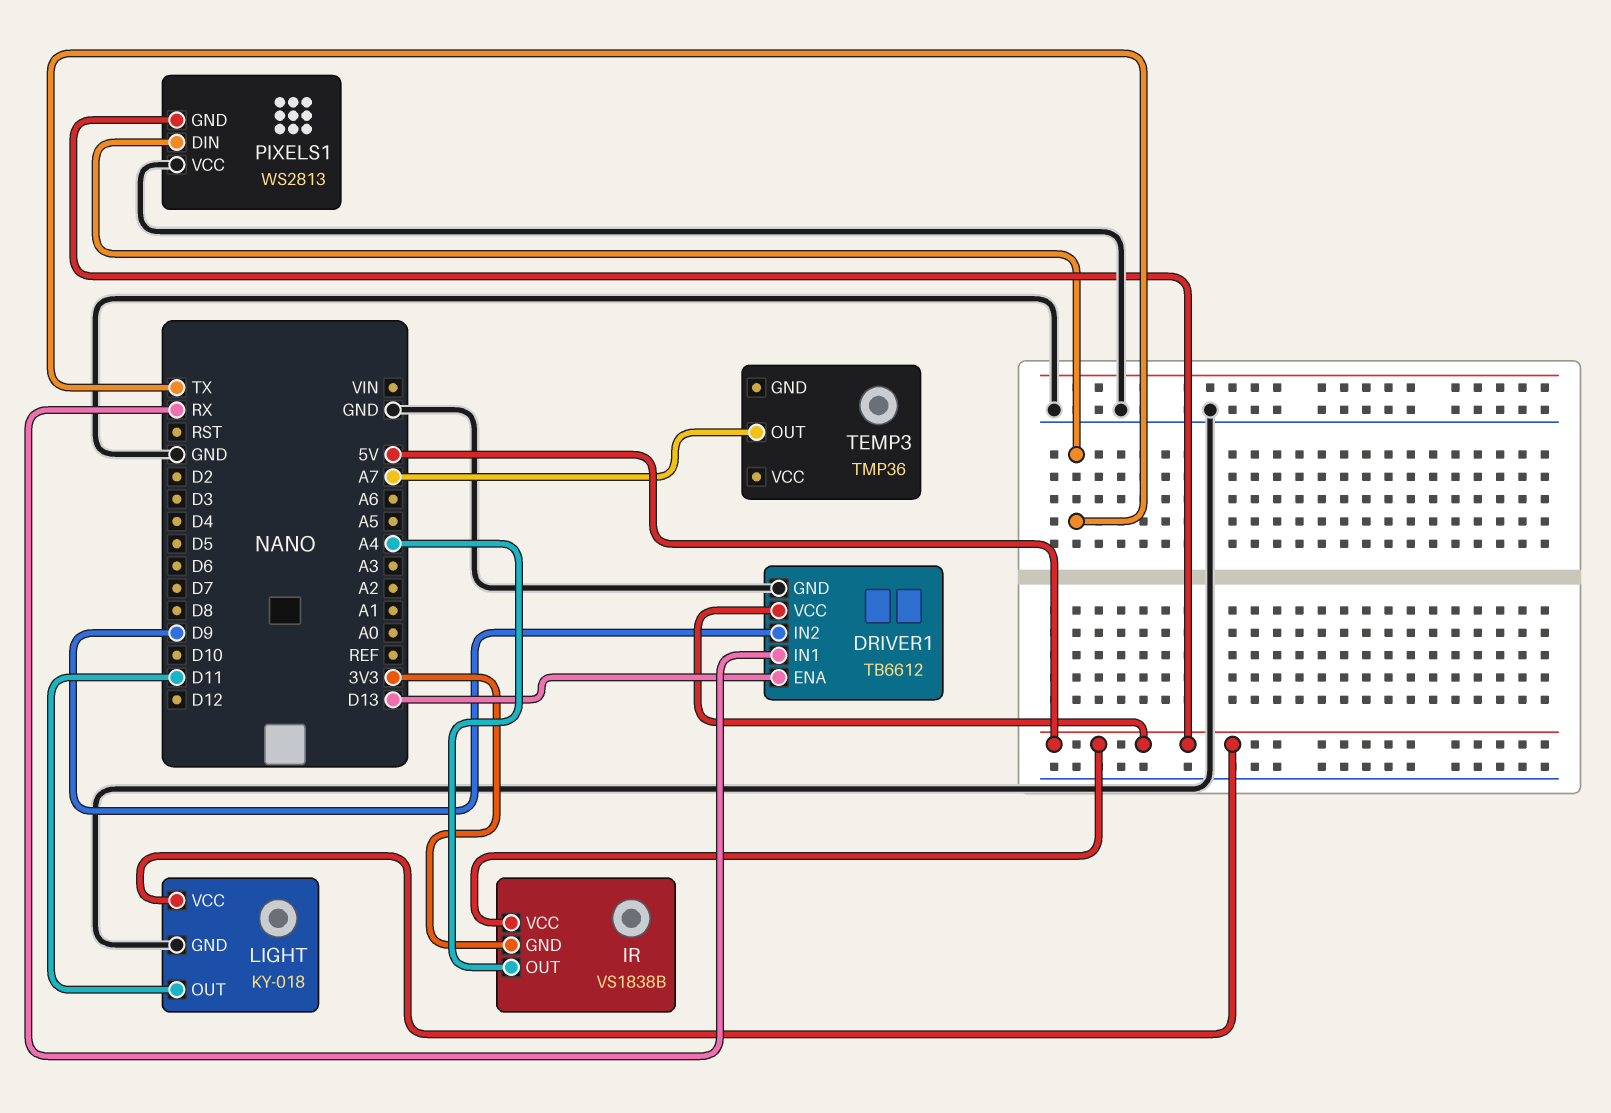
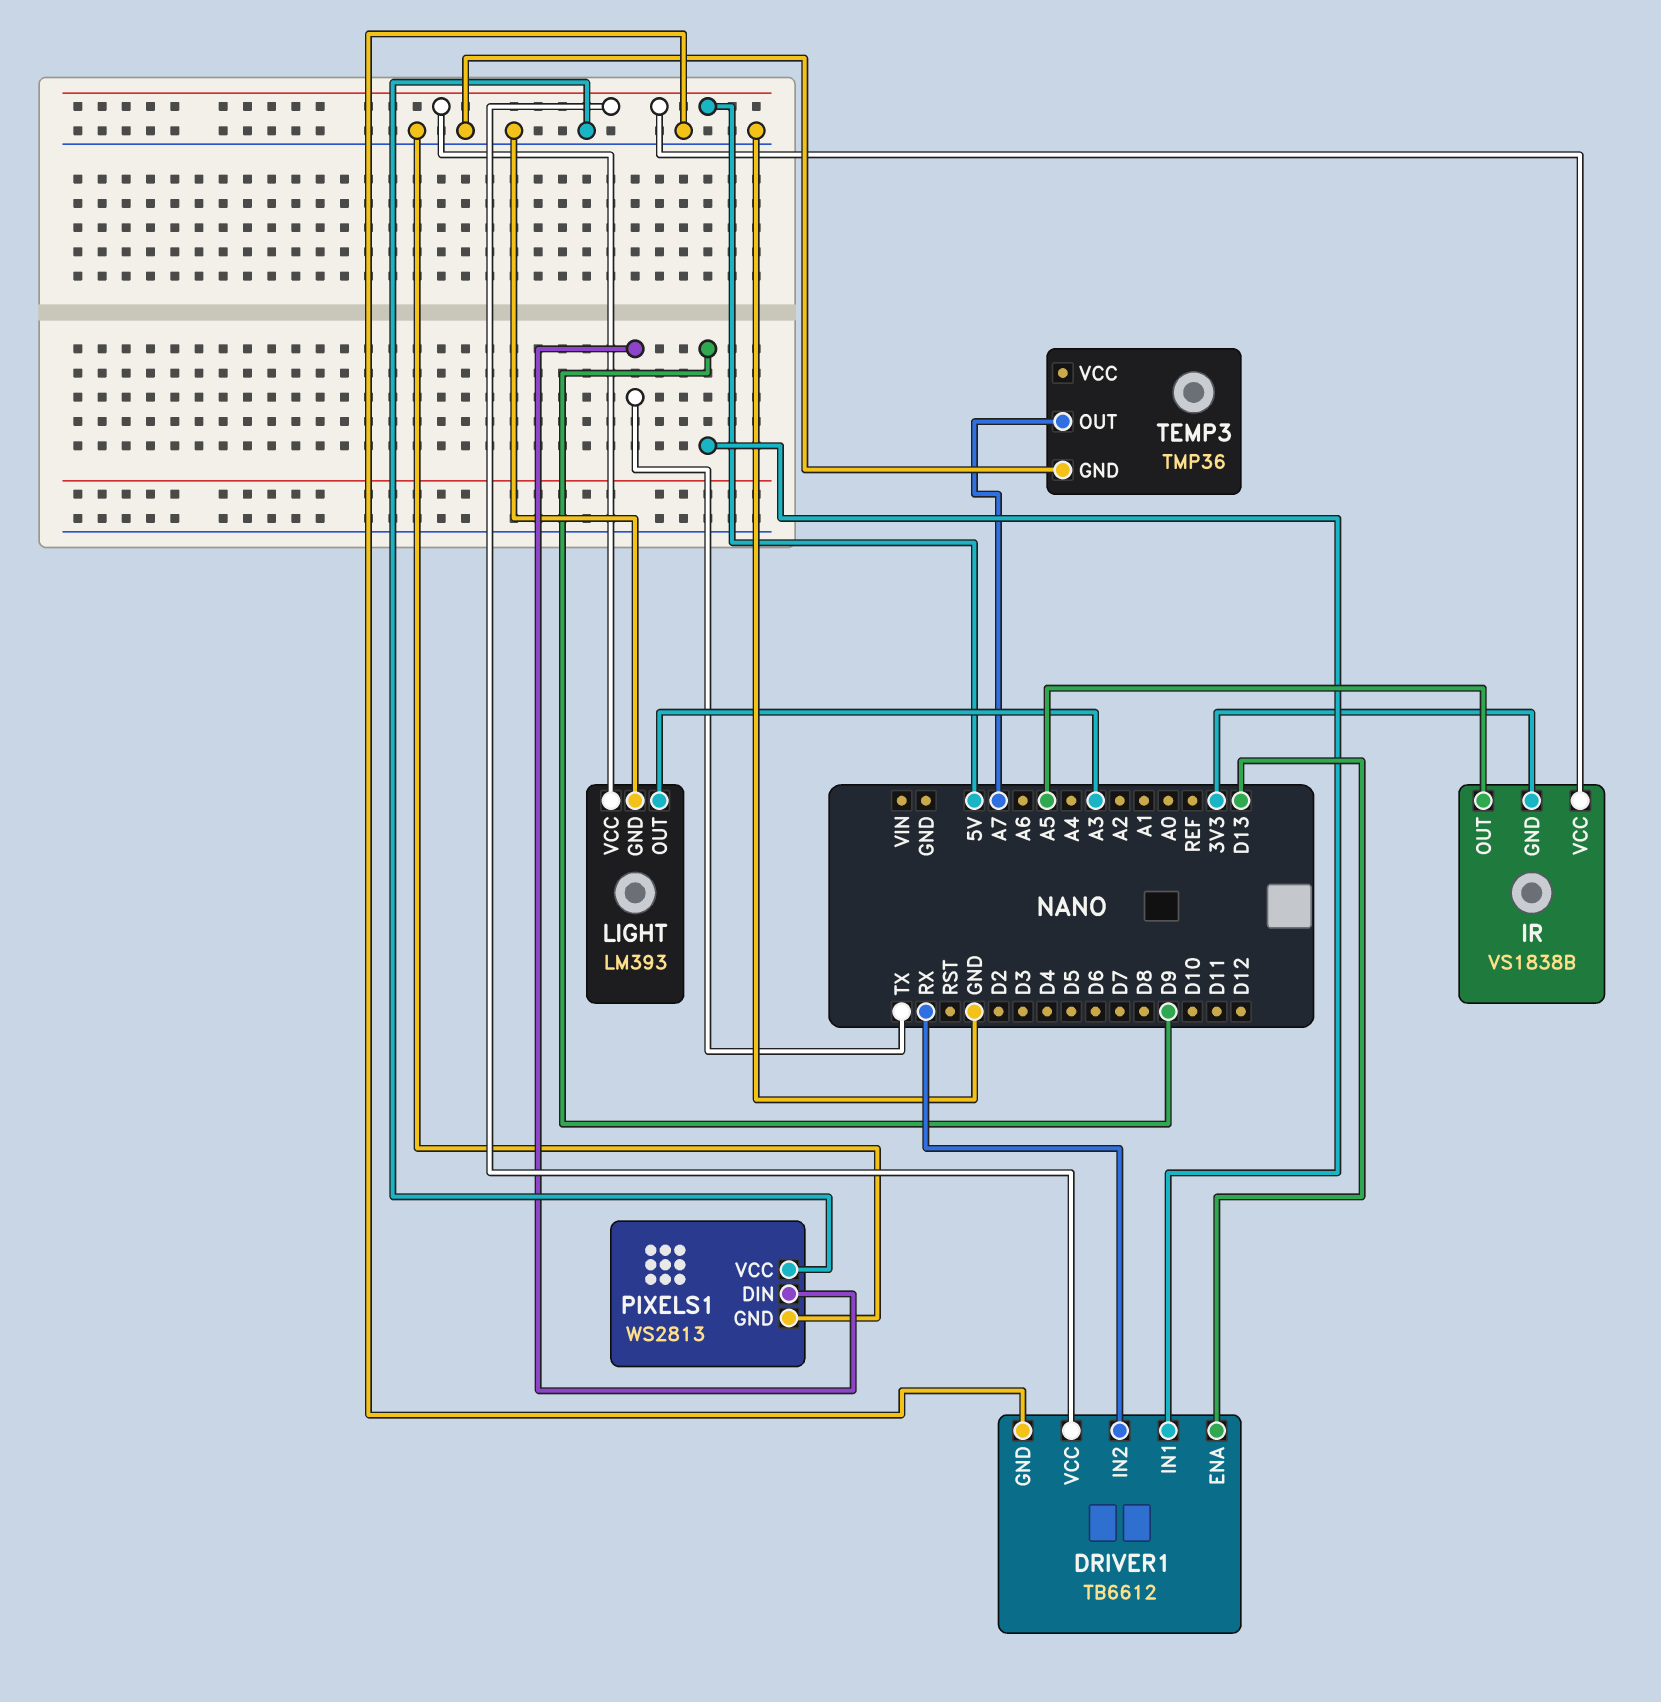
DRIVER1 pin IN1: RX -> D9
DRIVER1 pin IN2: D9 -> RX
IR pin OUT: A4 -> A5
LIGHT: KY-018 -> LM393
LIGHT pin OUT: D11 -> A3
PIXELS1 pin GND: 5V -> GND
TEMP3 pin GND: none -> GND

